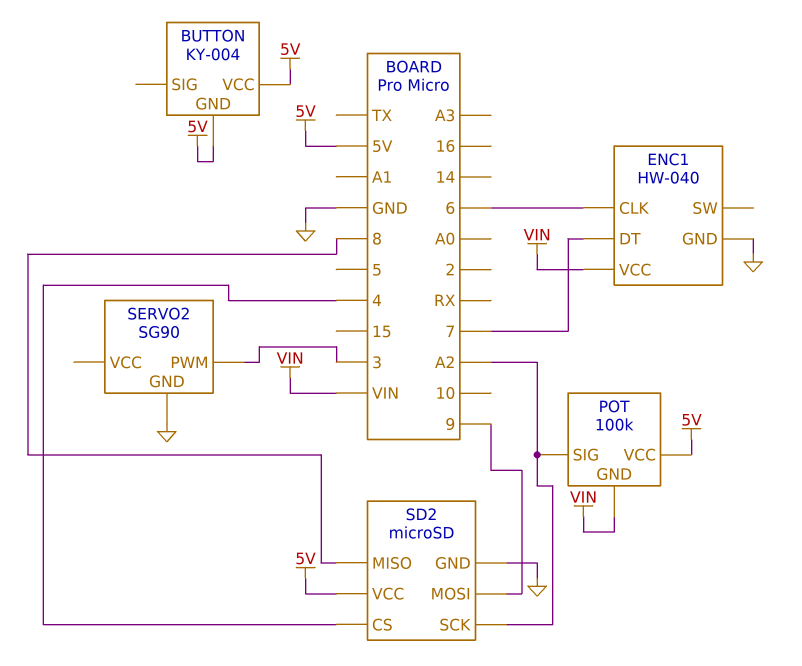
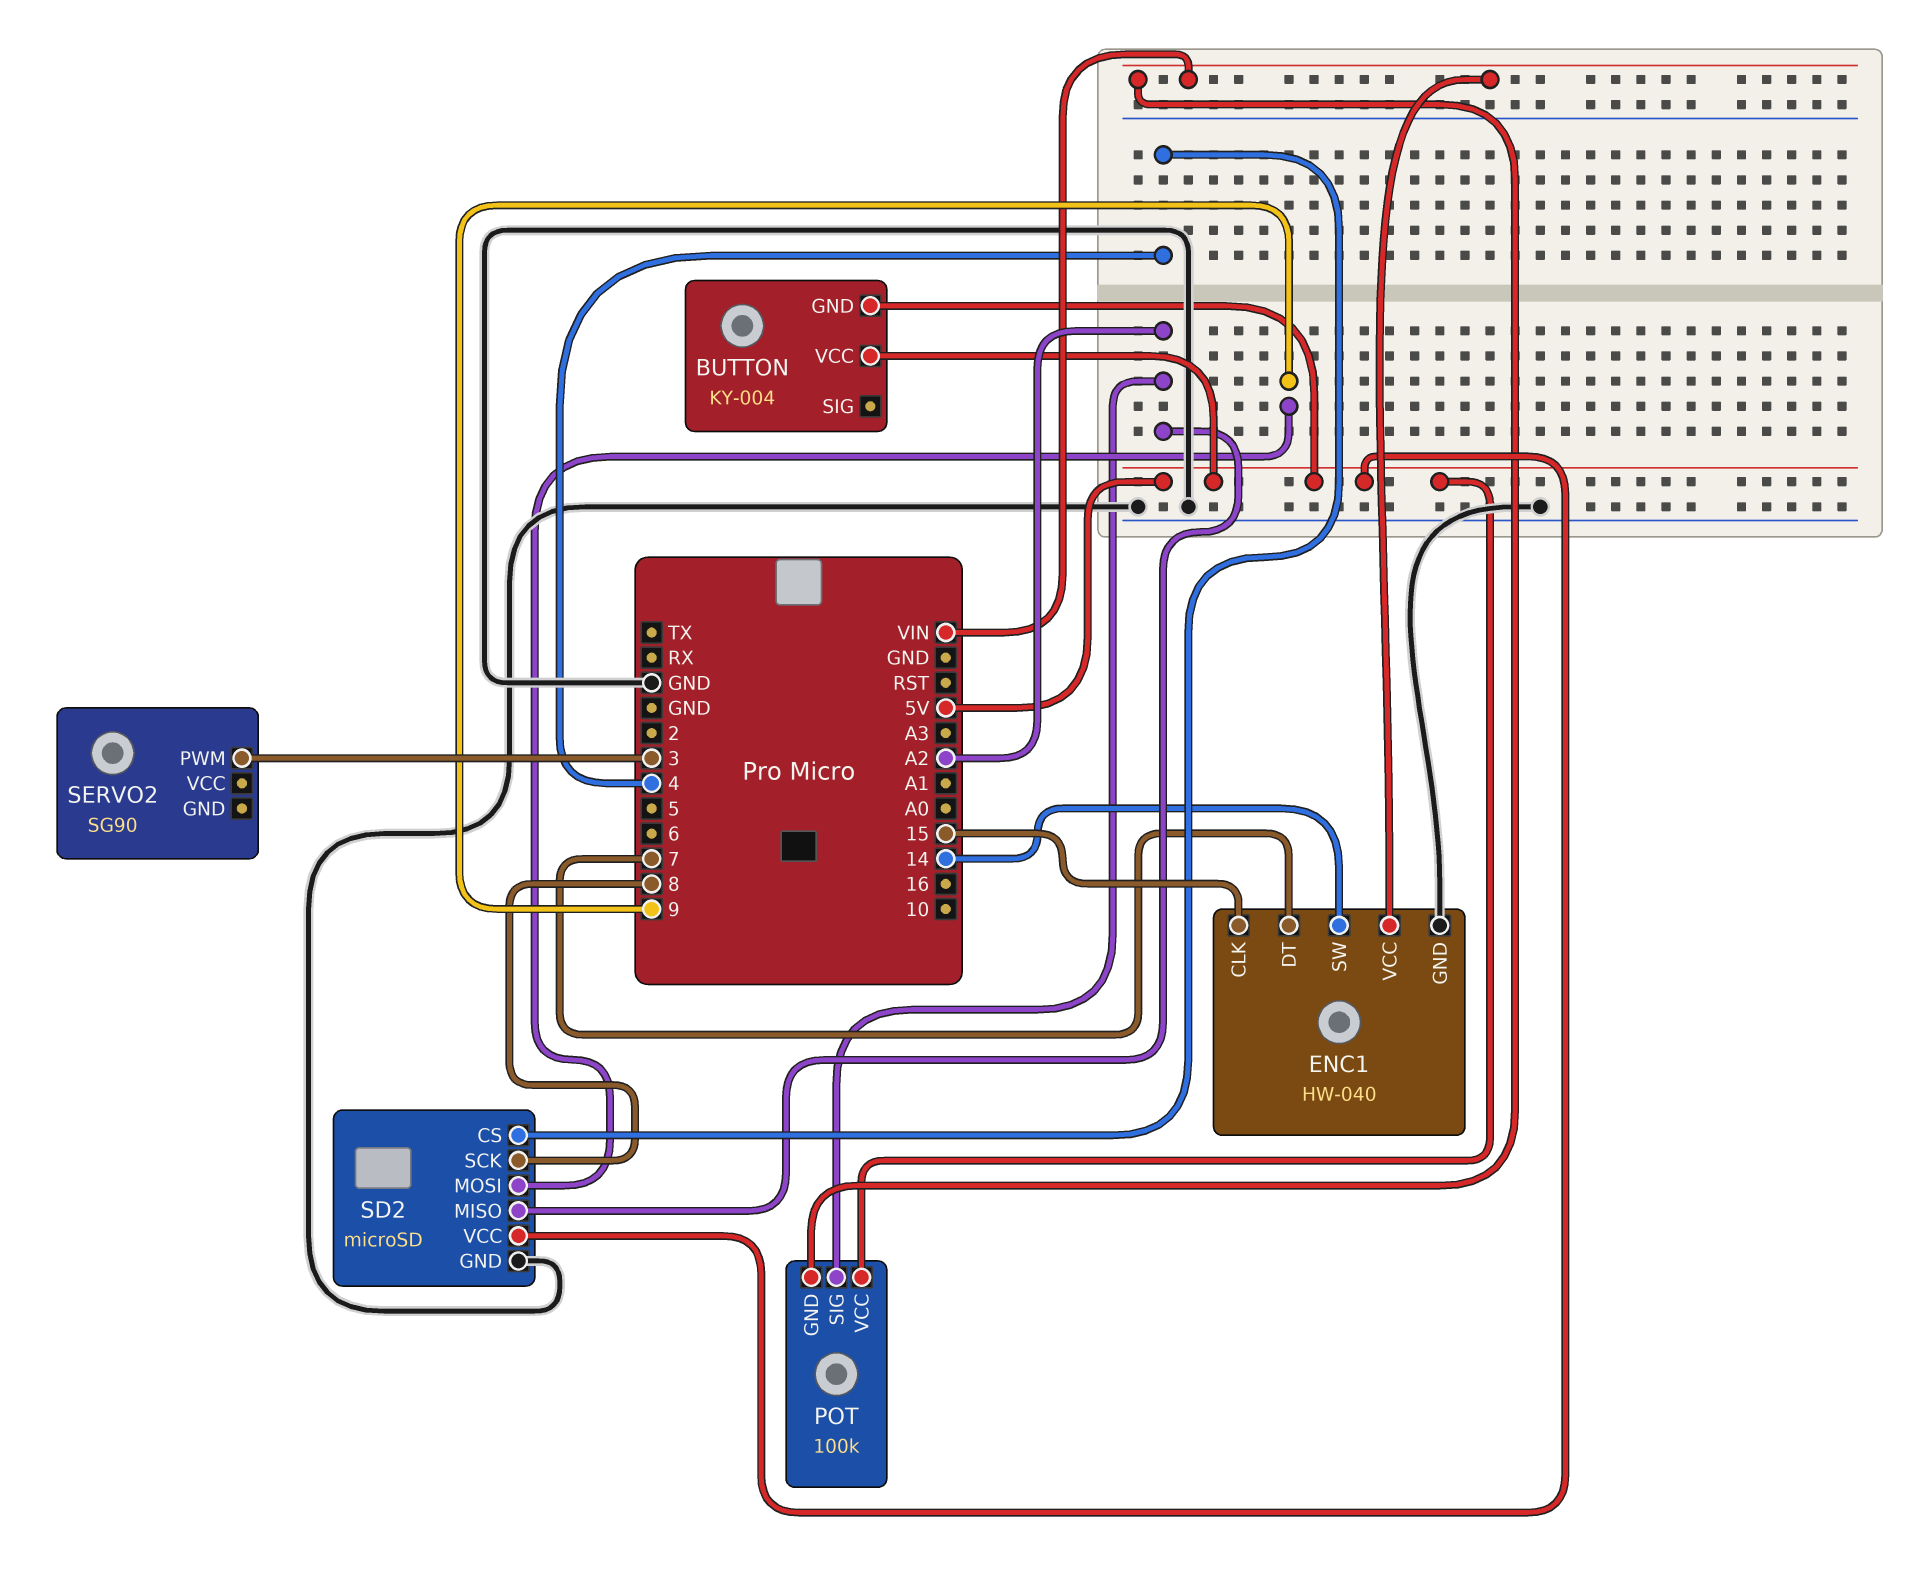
ENC1 pin CLK: 6 -> 15
ENC1 pin SW: none -> 14
SD2 pin MISO: 8 -> A2
SD2 pin SCK: A2 -> 8
SERVO2 pin GND: GND -> none

